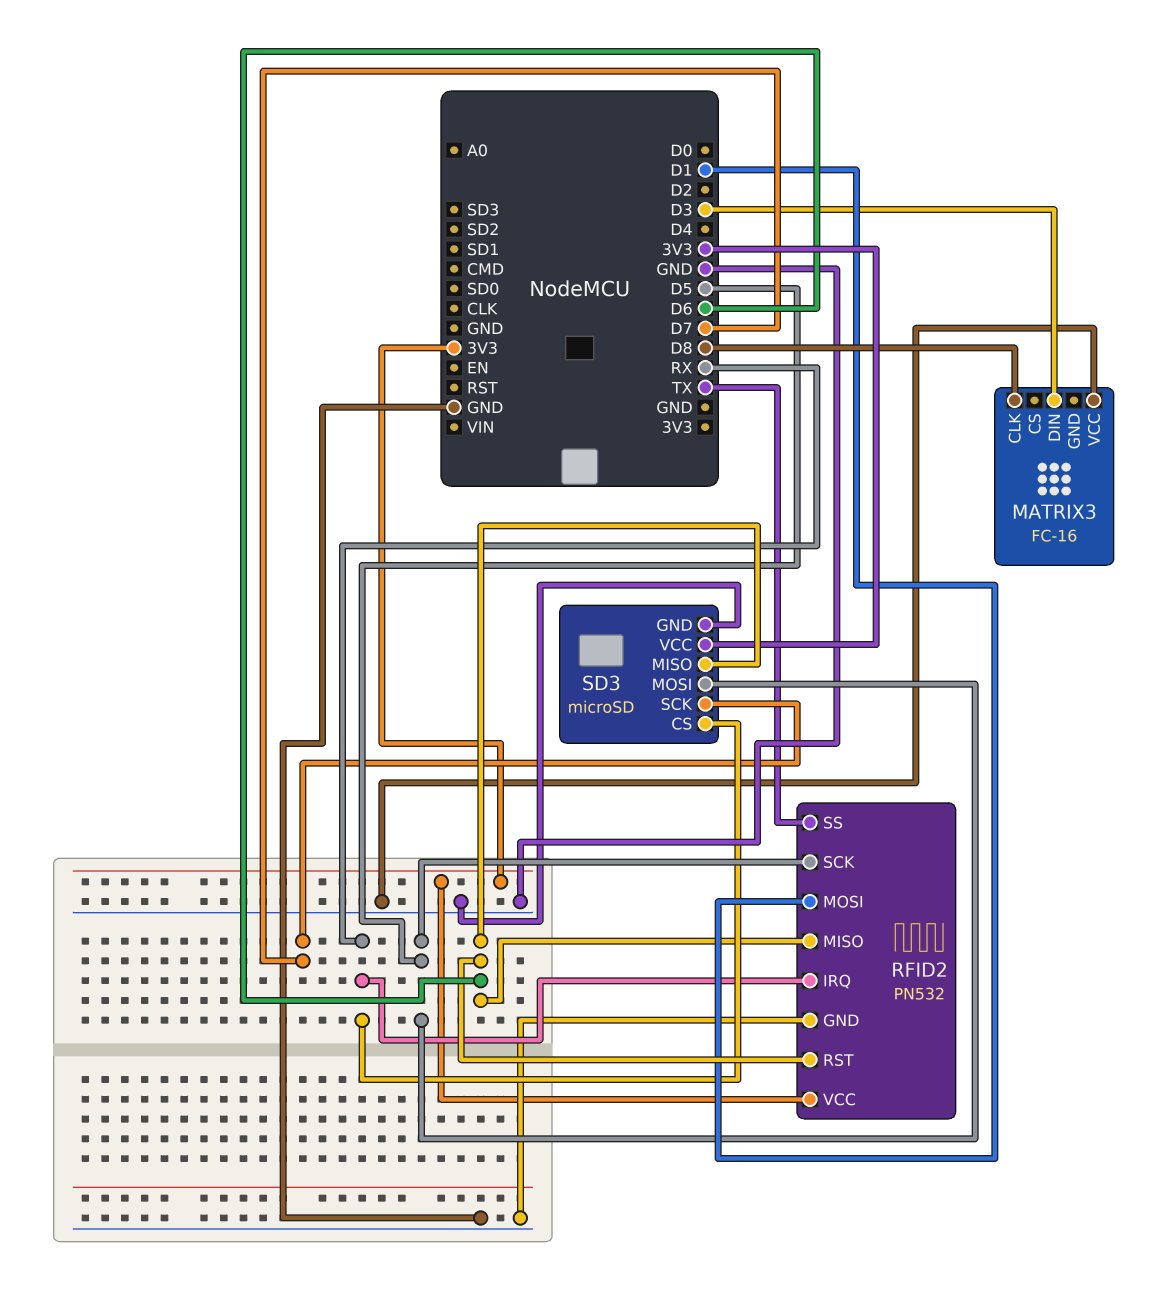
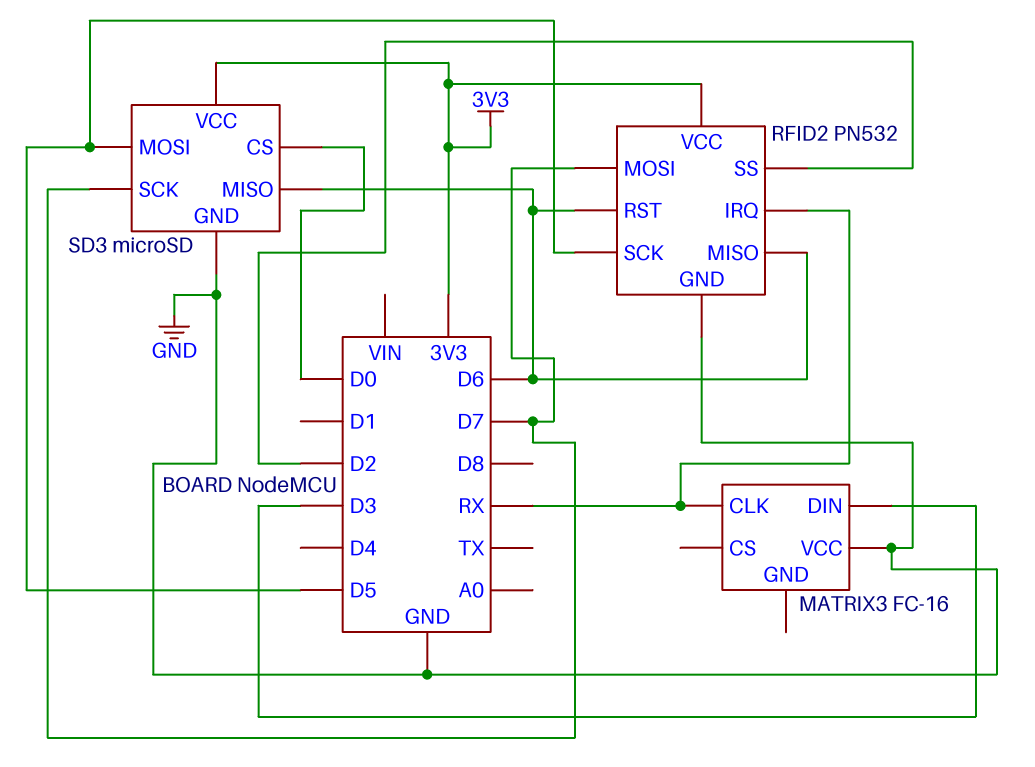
MATRIX3 pin CLK: D8 -> RX
RFID2 pin MOSI: D1 -> D7
RFID2 pin SS: TX -> D2
SD3 pin CS: RX -> D0

